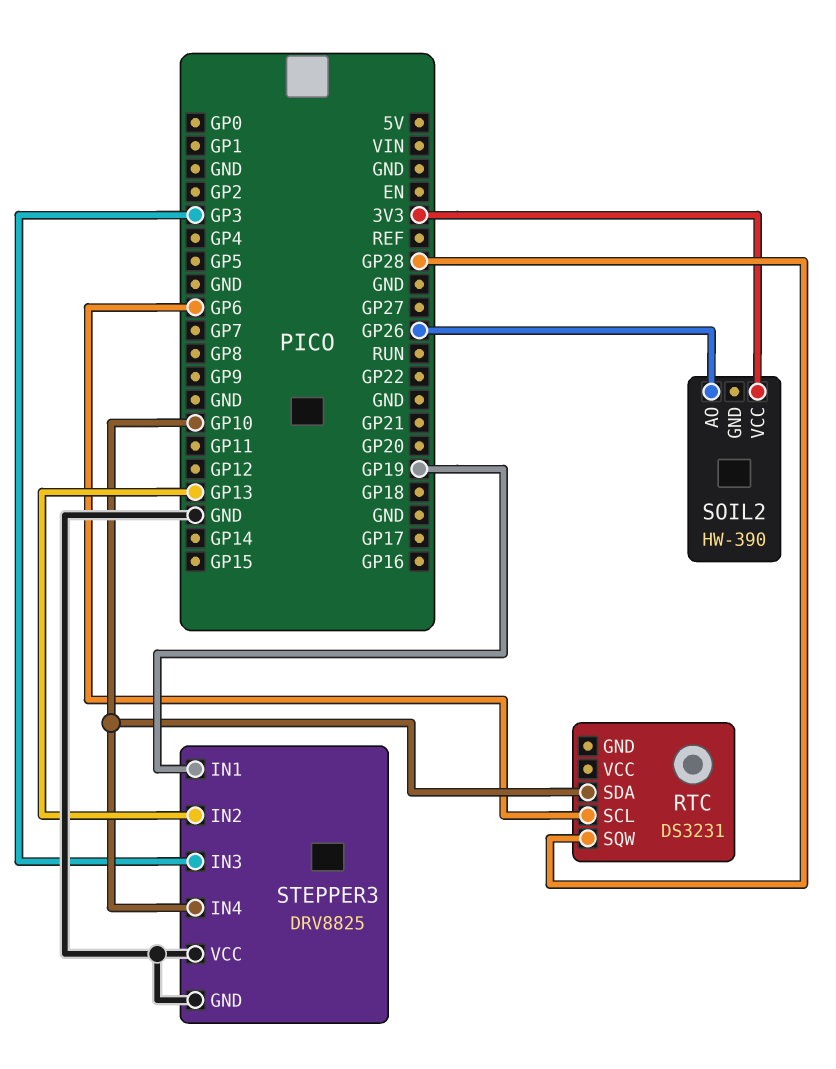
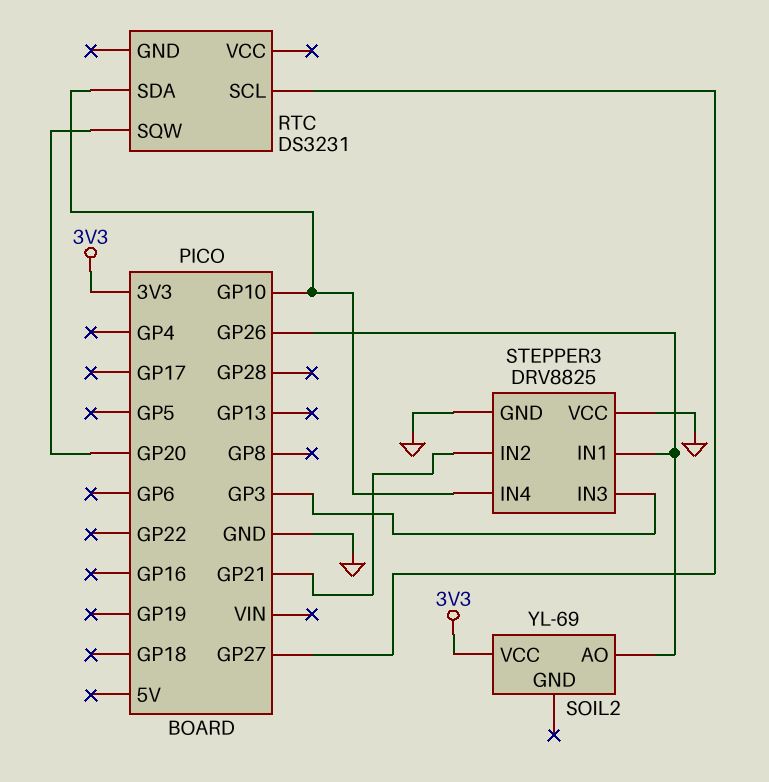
RTC pin SCL: GP6 -> GP27
RTC pin SQW: GP28 -> GP20
SOIL2: HW-390 -> YL-69
STEPPER3 pin IN1: GP19 -> GP26
STEPPER3 pin IN2: GP13 -> GP21

